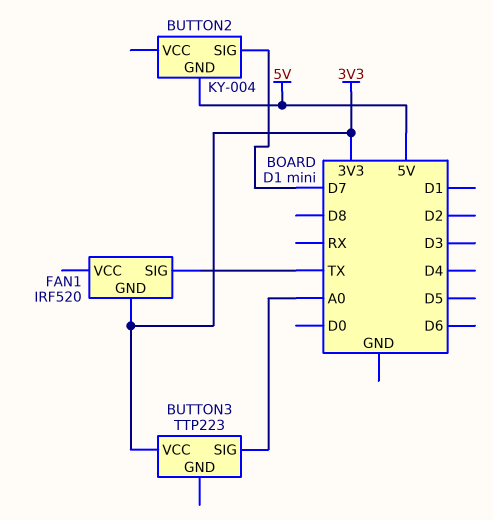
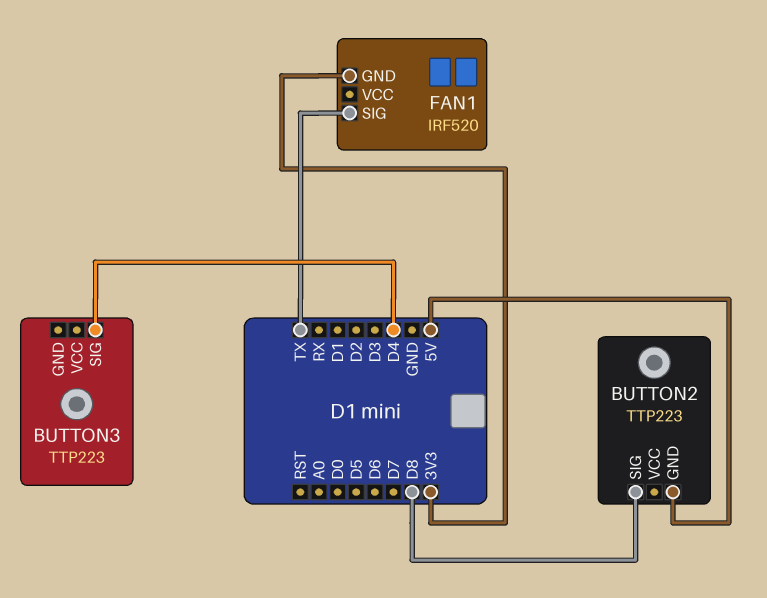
BUTTON2: KY-004 -> TTP223
BUTTON2 pin SIG: D7 -> D8
BUTTON3 pin SIG: A0 -> D4
BUTTON3 pin VCC: 3V3 -> none

